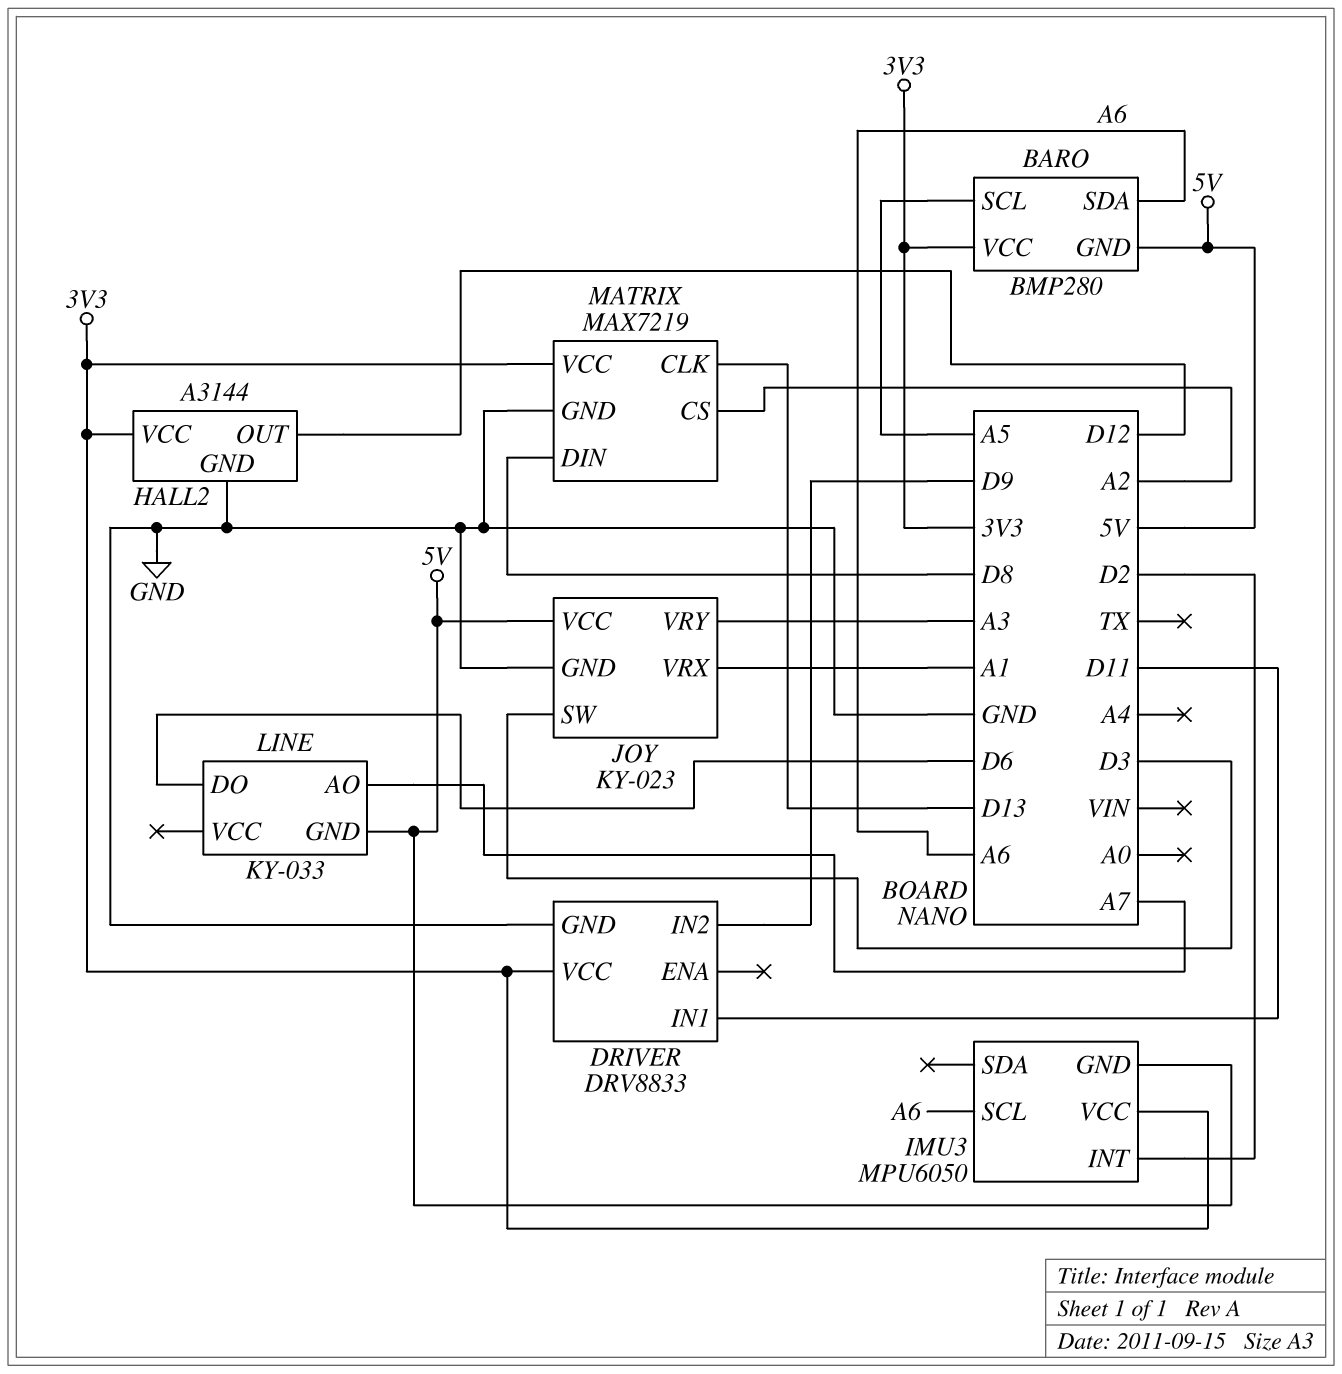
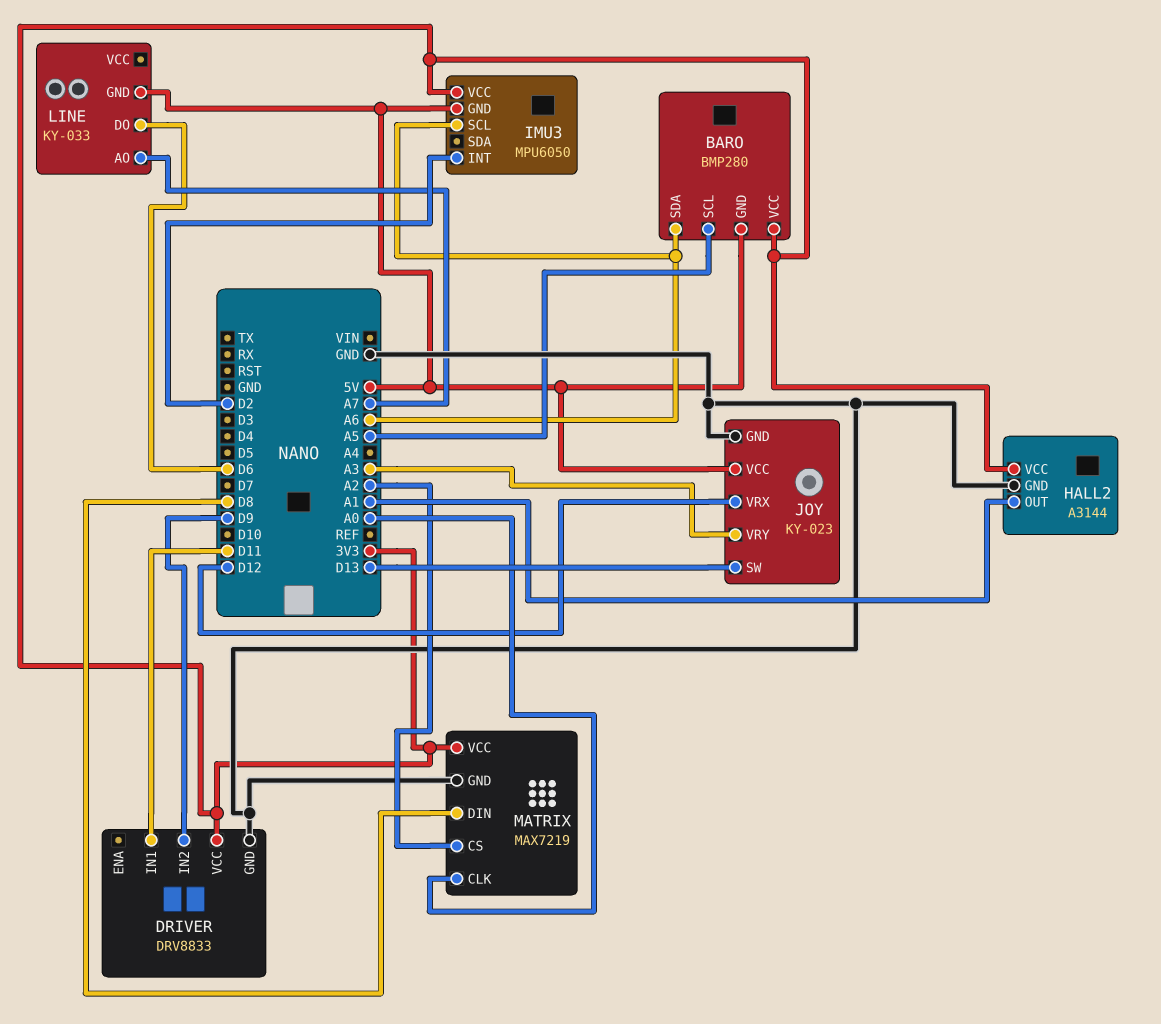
HALL2 pin OUT: D12 -> A1
JOY pin SW: D3 -> D13
JOY pin VRX: A1 -> D12
MATRIX pin CLK: D13 -> A0

